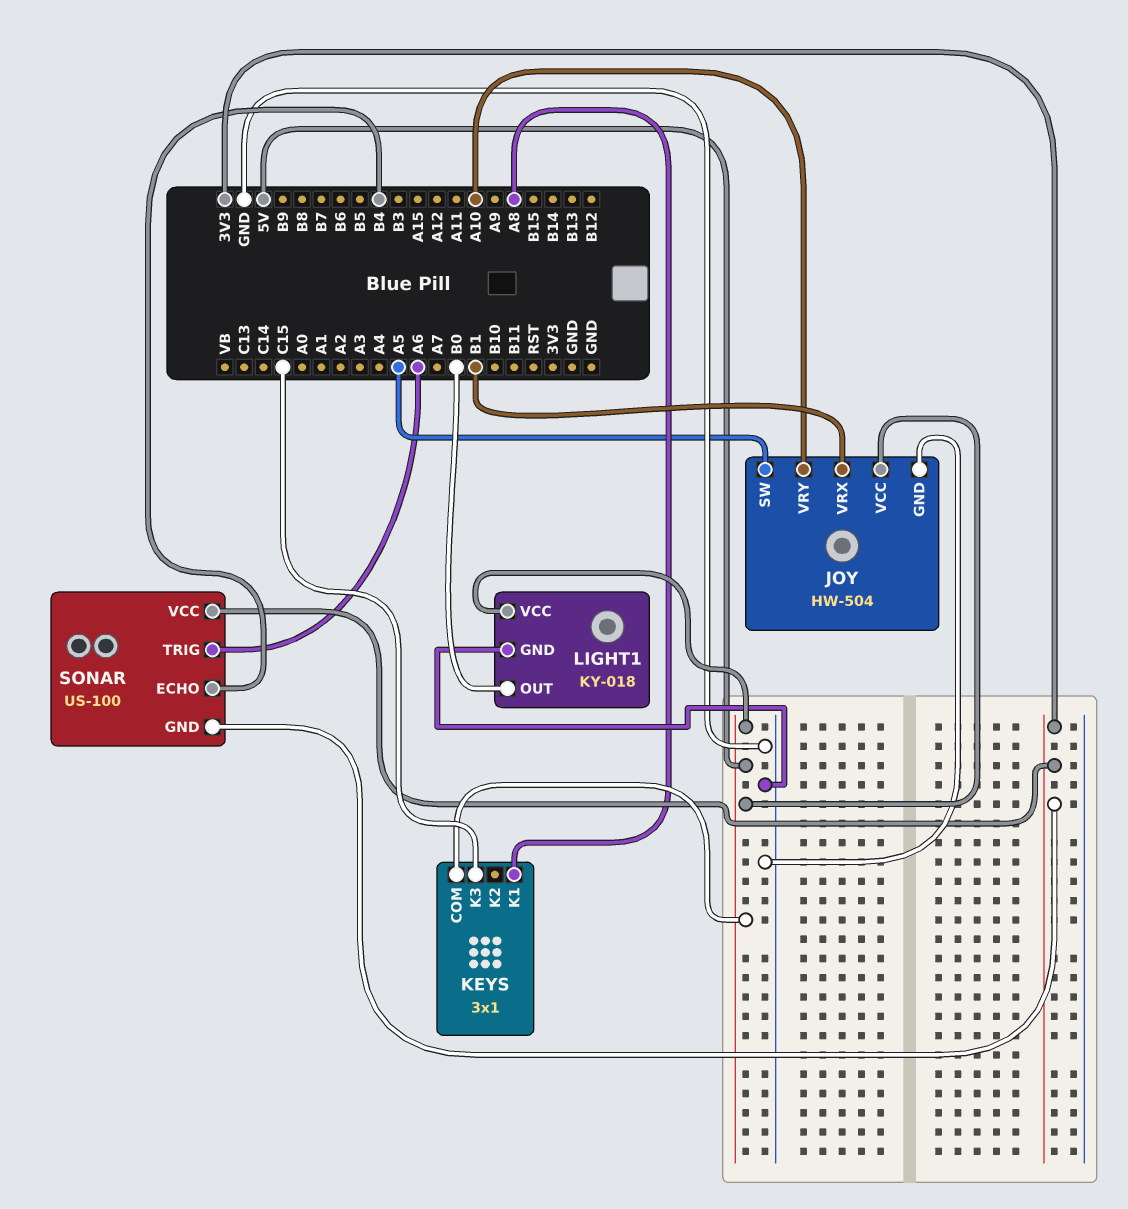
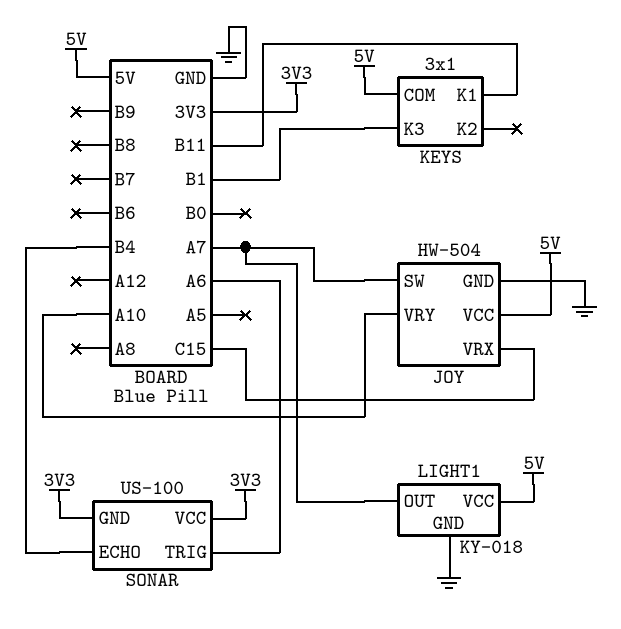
JOY pin SW: A5 -> A7
JOY pin VRX: B1 -> C15
KEYS pin K1: A8 -> B11
KEYS pin K3: C15 -> B1
LIGHT1 pin OUT: B0 -> A7

